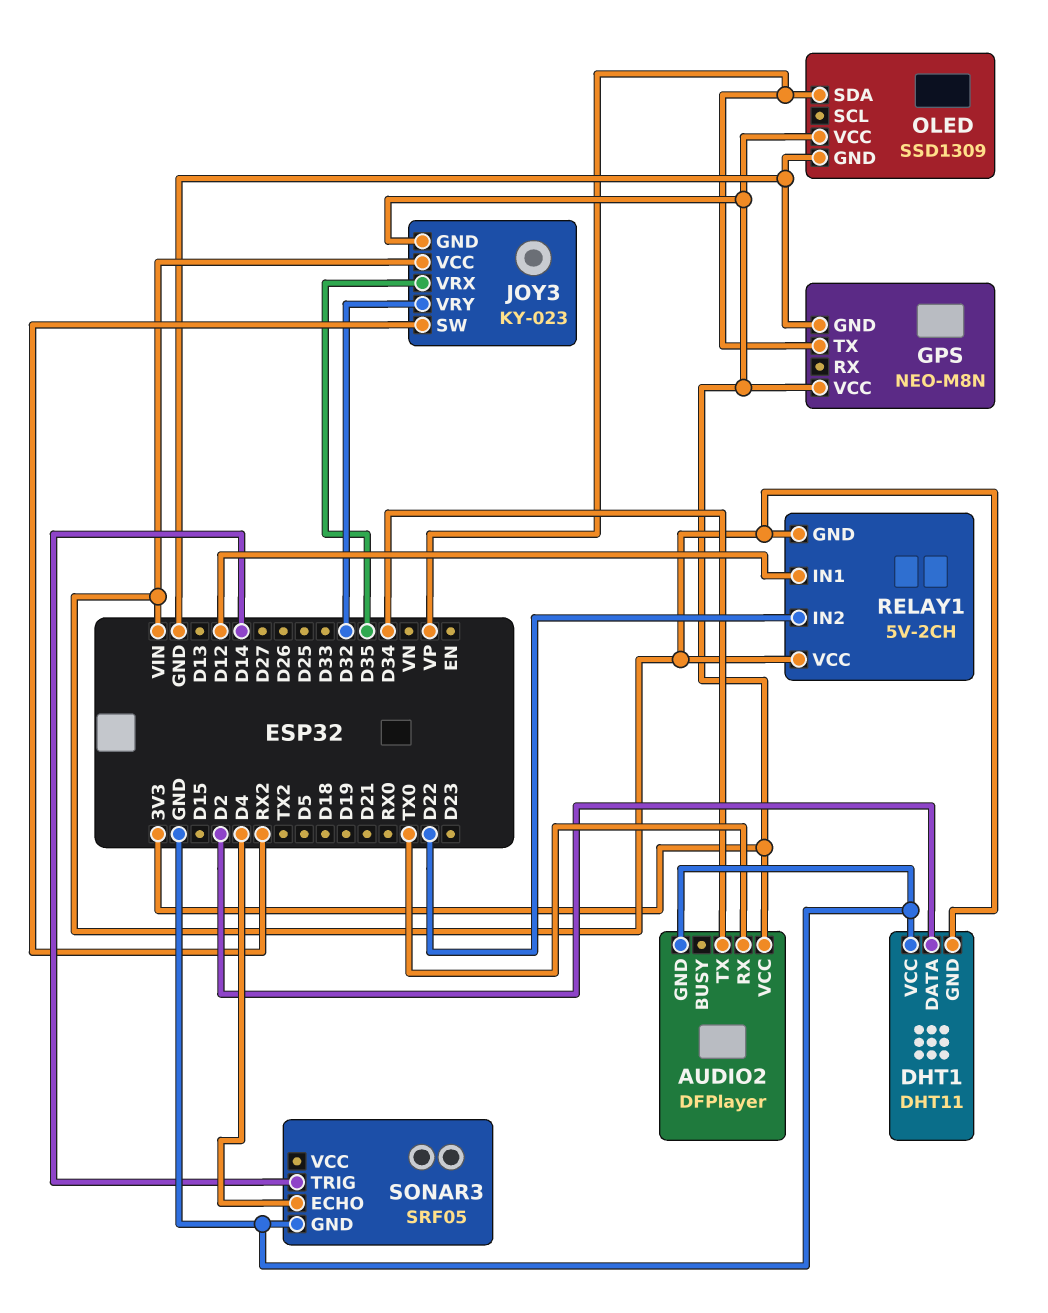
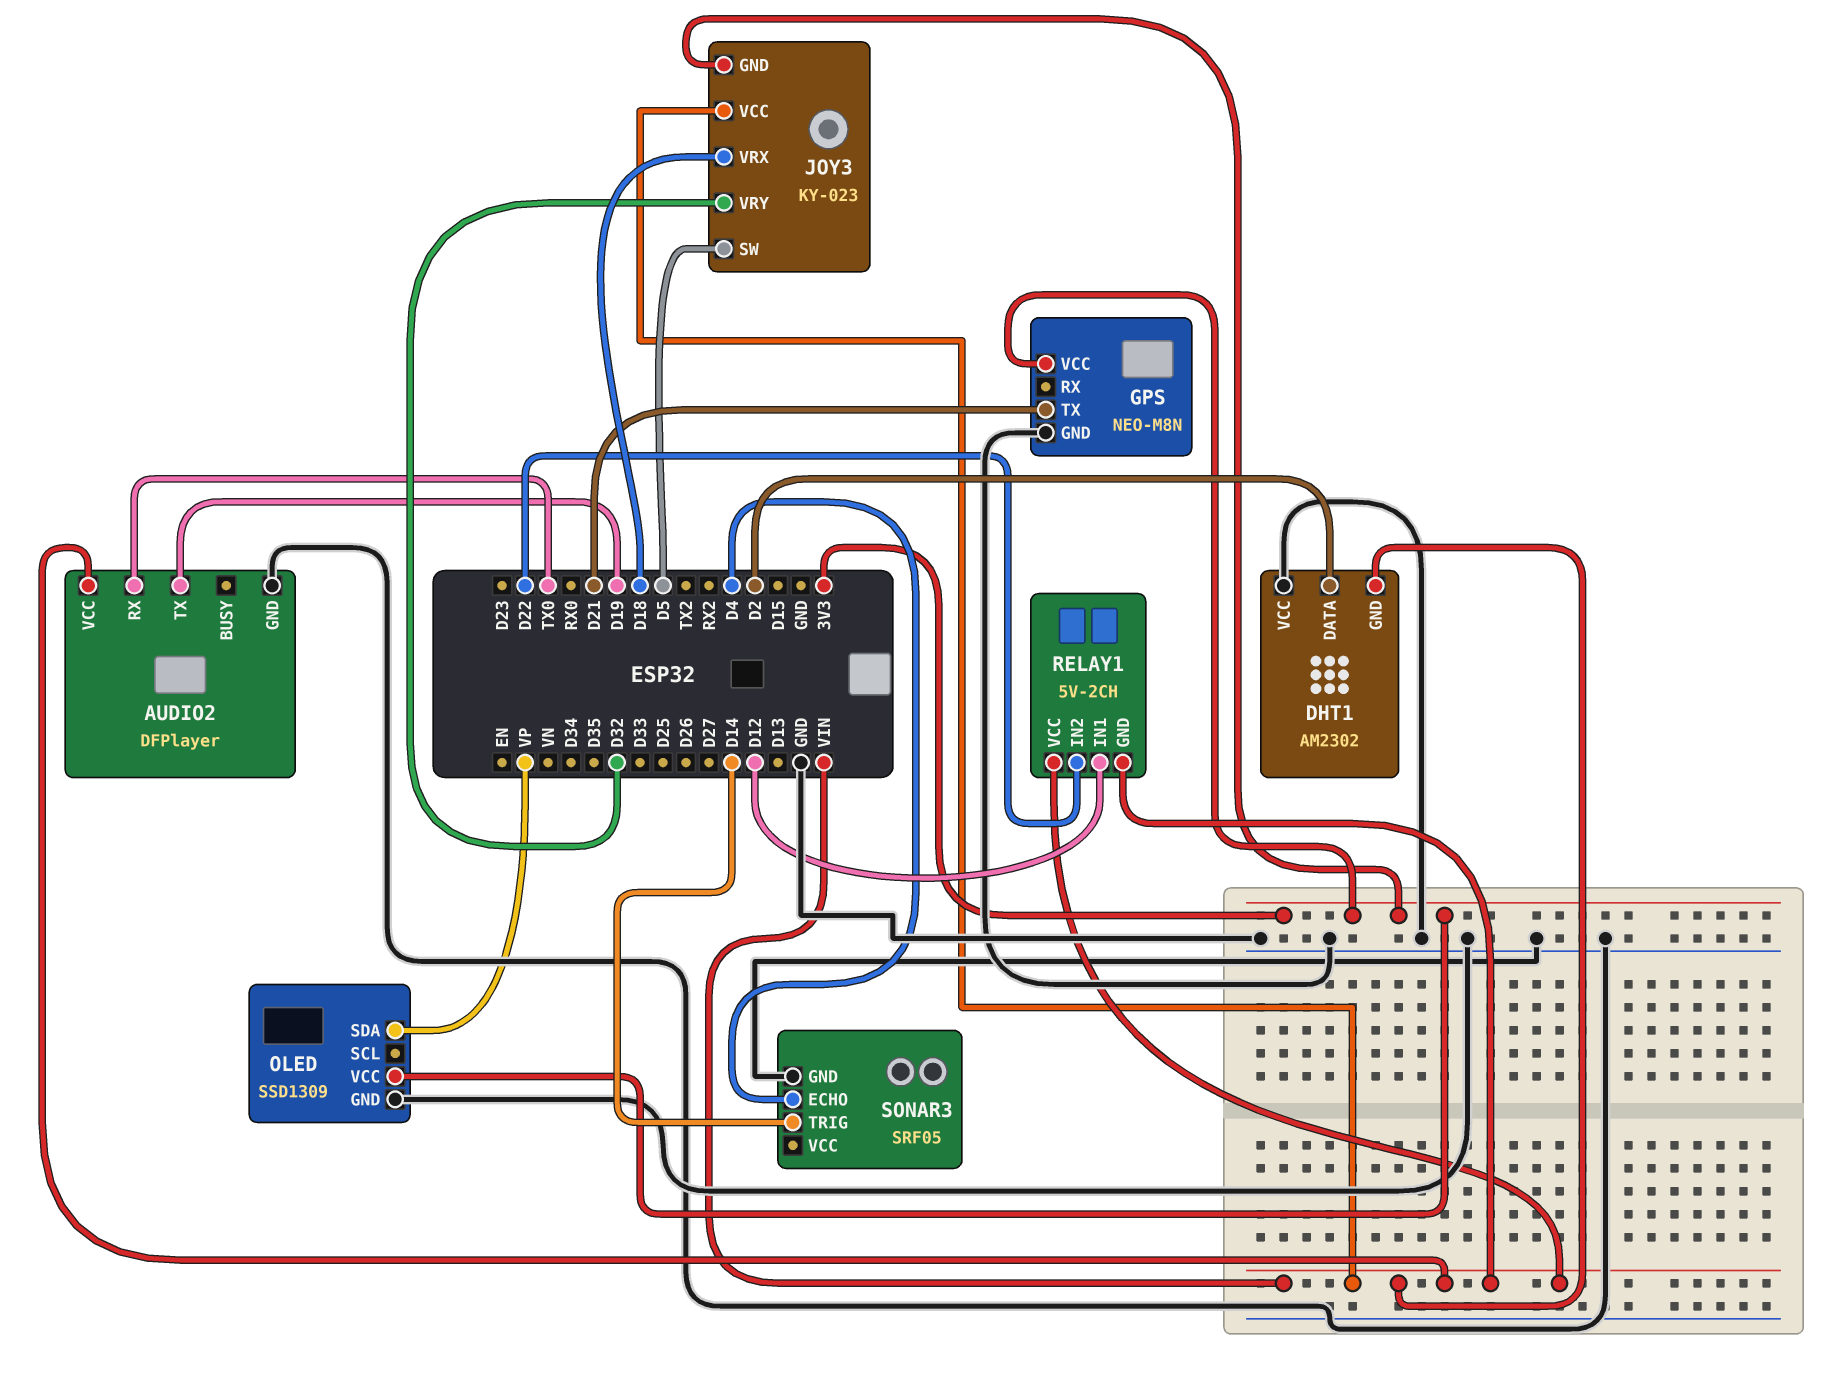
AUDIO2 pin TX: D34 -> D19
AUDIO2 pin VCC: 3V3 -> VIN
DHT1: DHT11 -> AM2302
GPS pin TX: VP -> D21
JOY3 pin SW: RX2 -> D5
JOY3 pin VRX: D35 -> D18

